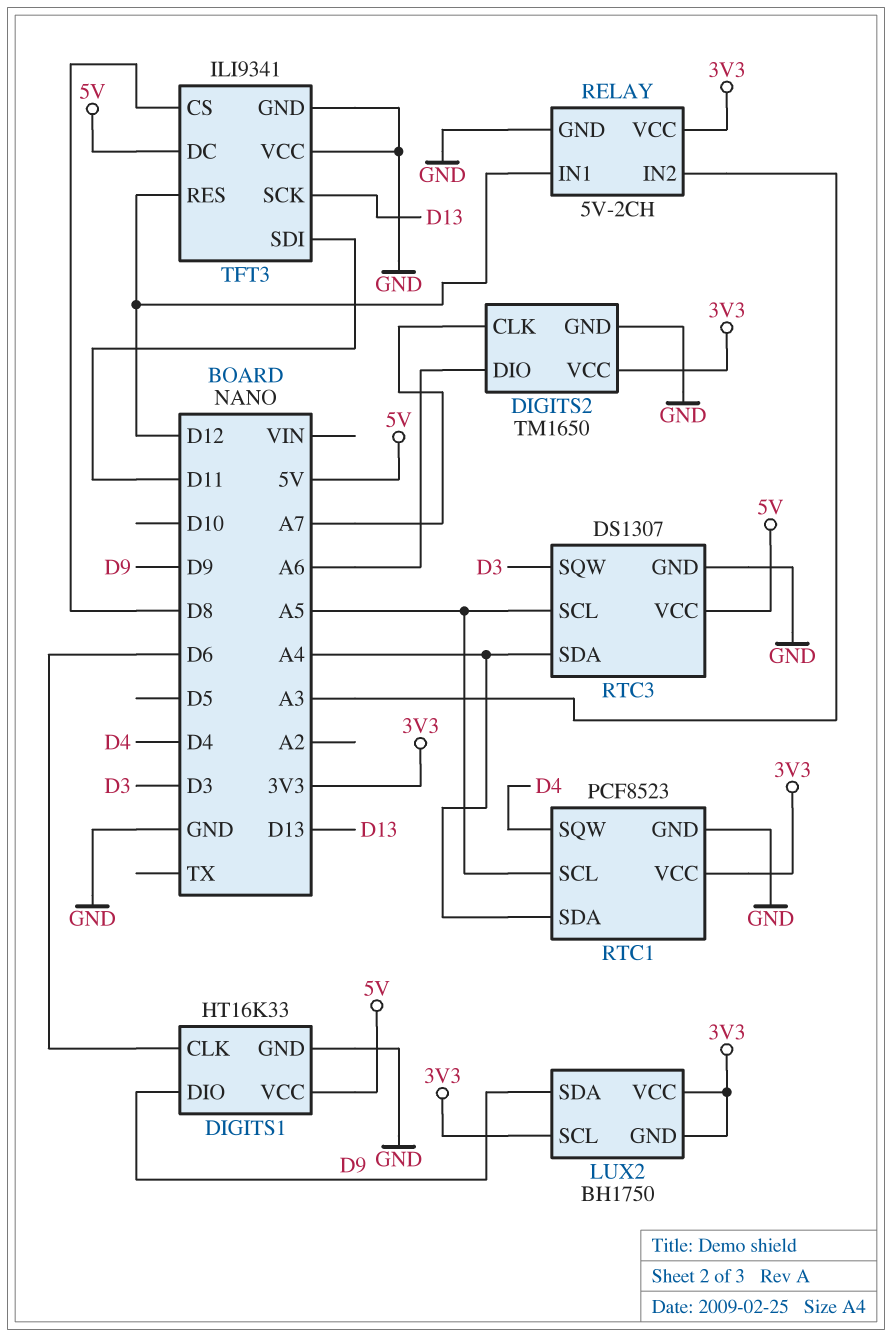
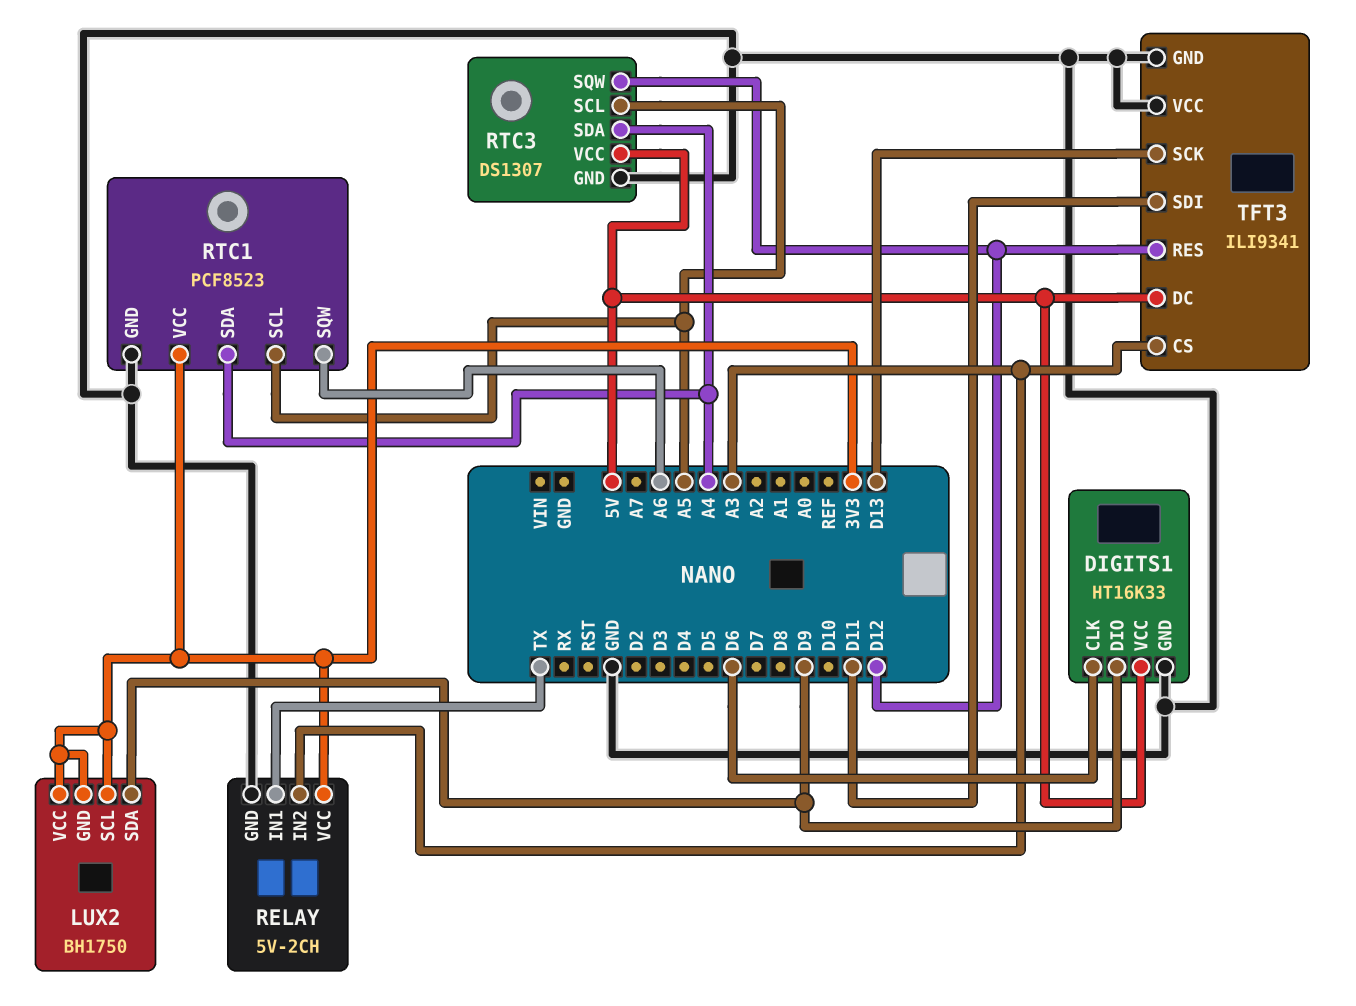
DIGITS2: TM1650 -> none
DIGITS2 pin CLK: A7 -> none
DIGITS2 pin DIO: A6 -> none
DIGITS2 pin GND: GND -> none
DIGITS2 pin VCC: 3V3 -> none
RELAY pin IN1: D12 -> TX
RTC1 pin SQW: D4 -> A6
RTC3 pin SQW: D3 -> D12
TFT3 pin CS: D8 -> A3

